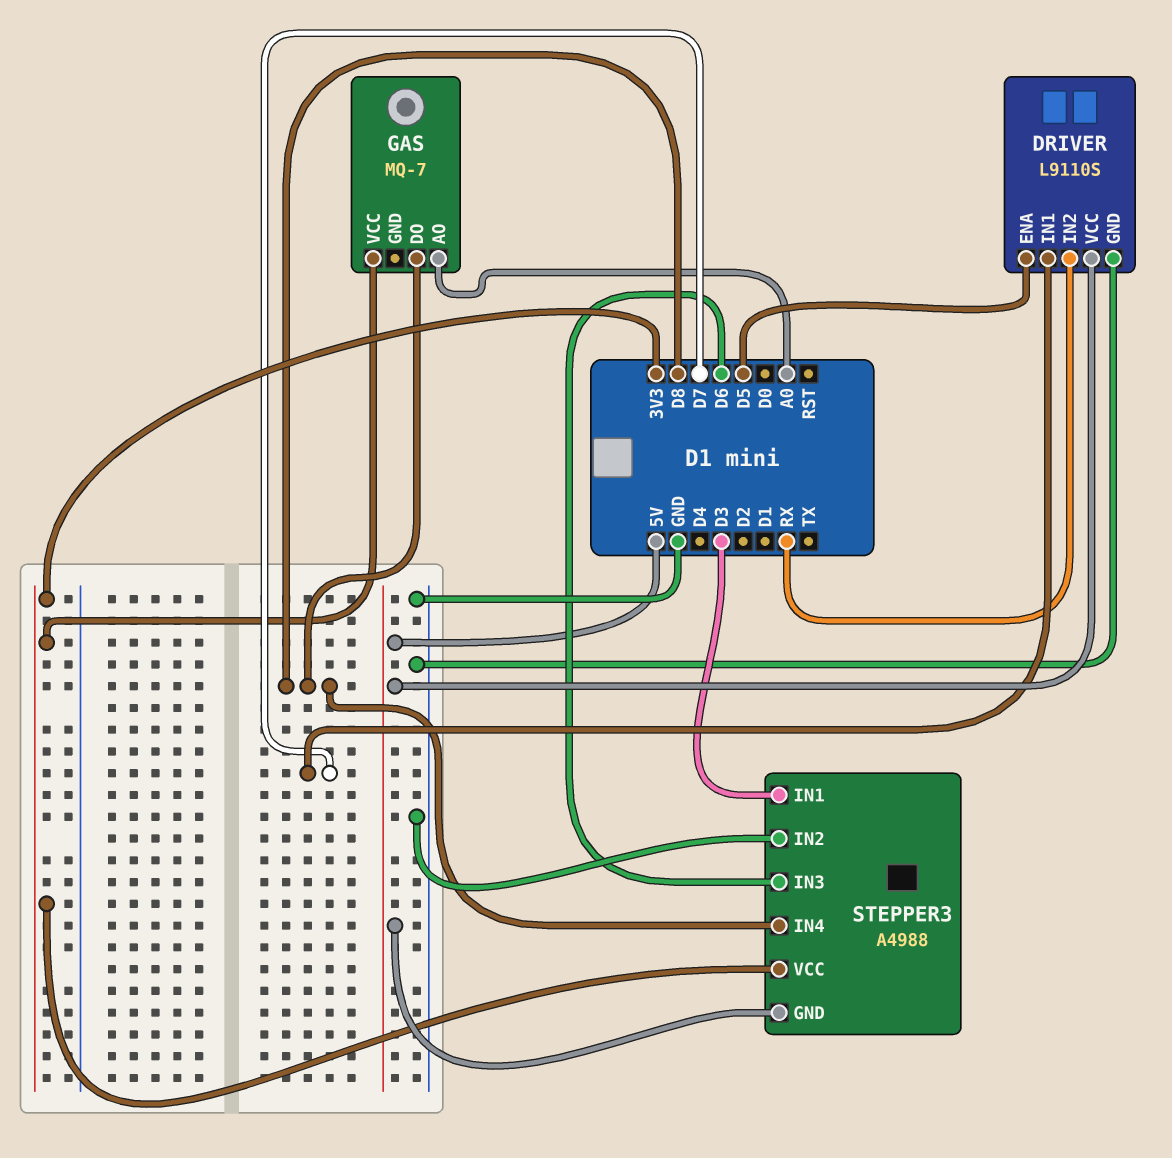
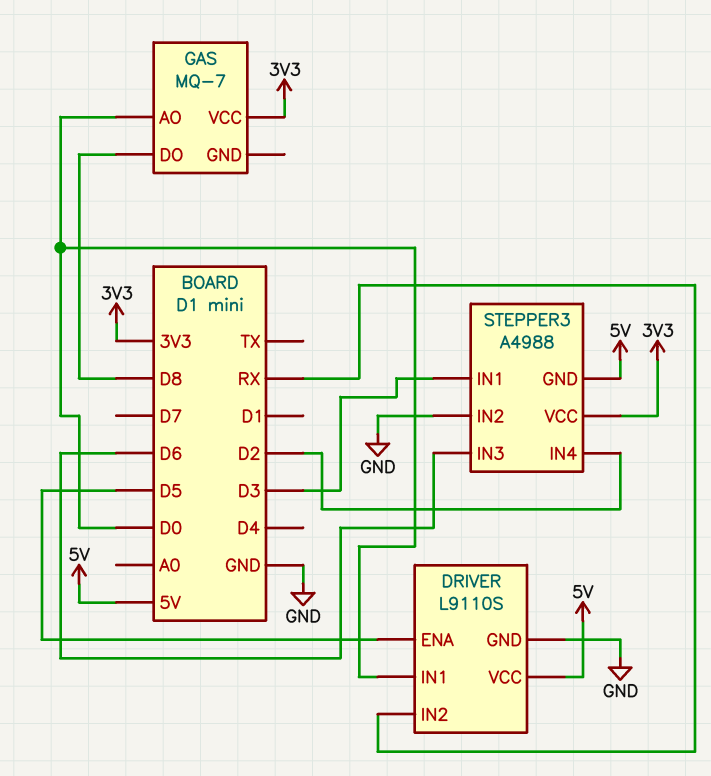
DRIVER pin IN1: D7 -> D0
GAS pin AO: A0 -> D0
STEPPER3 pin IN4: D8 -> D2

